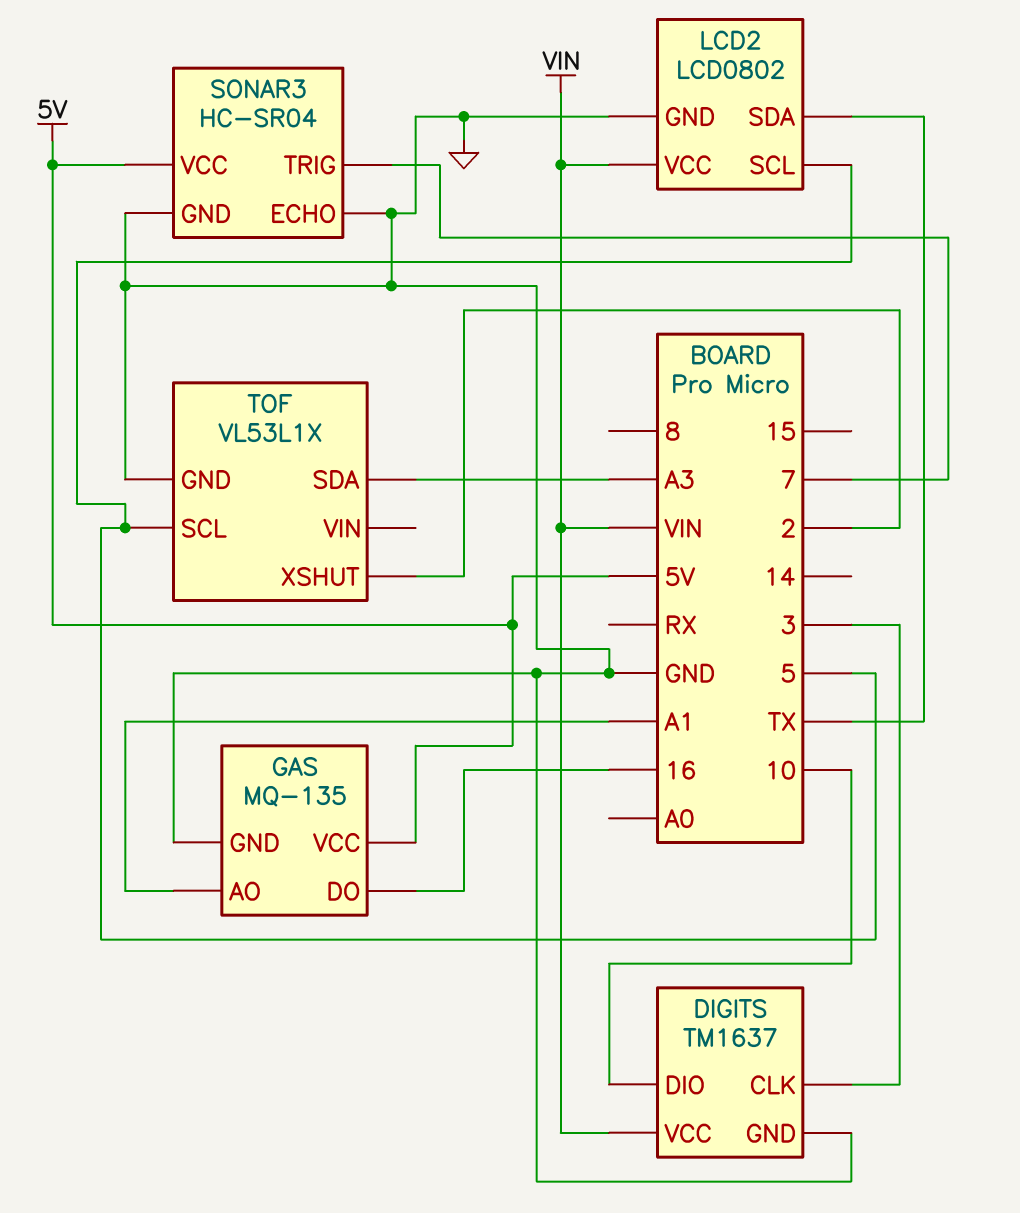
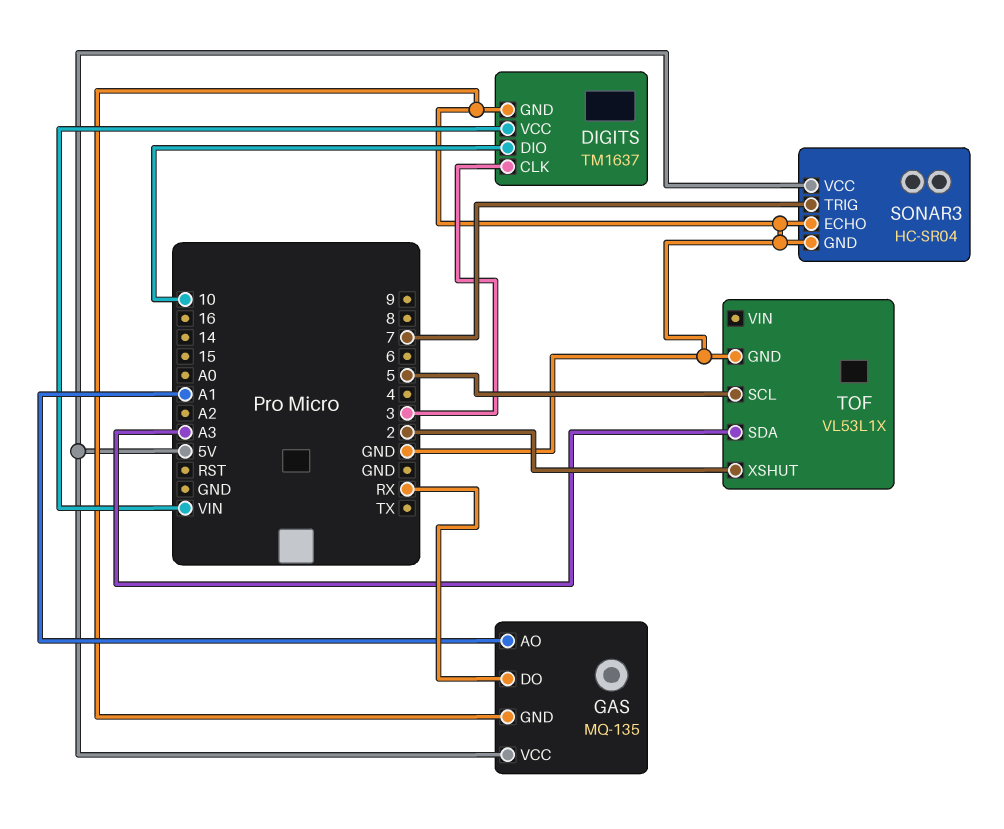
GAS pin DO: 16 -> RX
LCD2: LCD0802 -> none
LCD2 pin GND: GND -> none
LCD2 pin SCL: 5 -> none
LCD2 pin SDA: TX -> none
LCD2 pin VCC: VIN -> none

